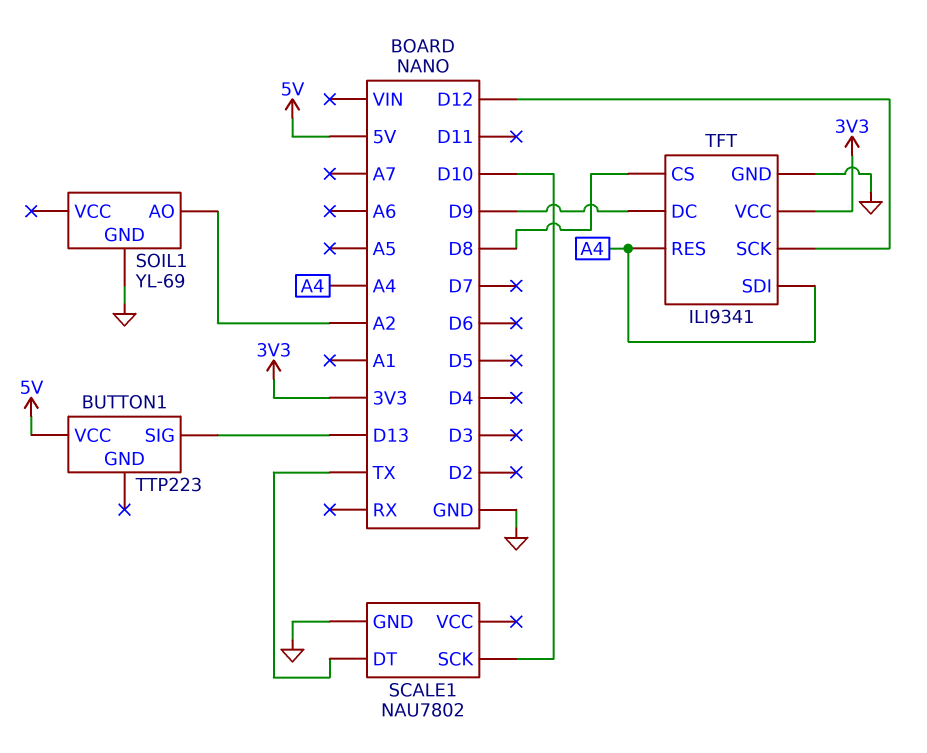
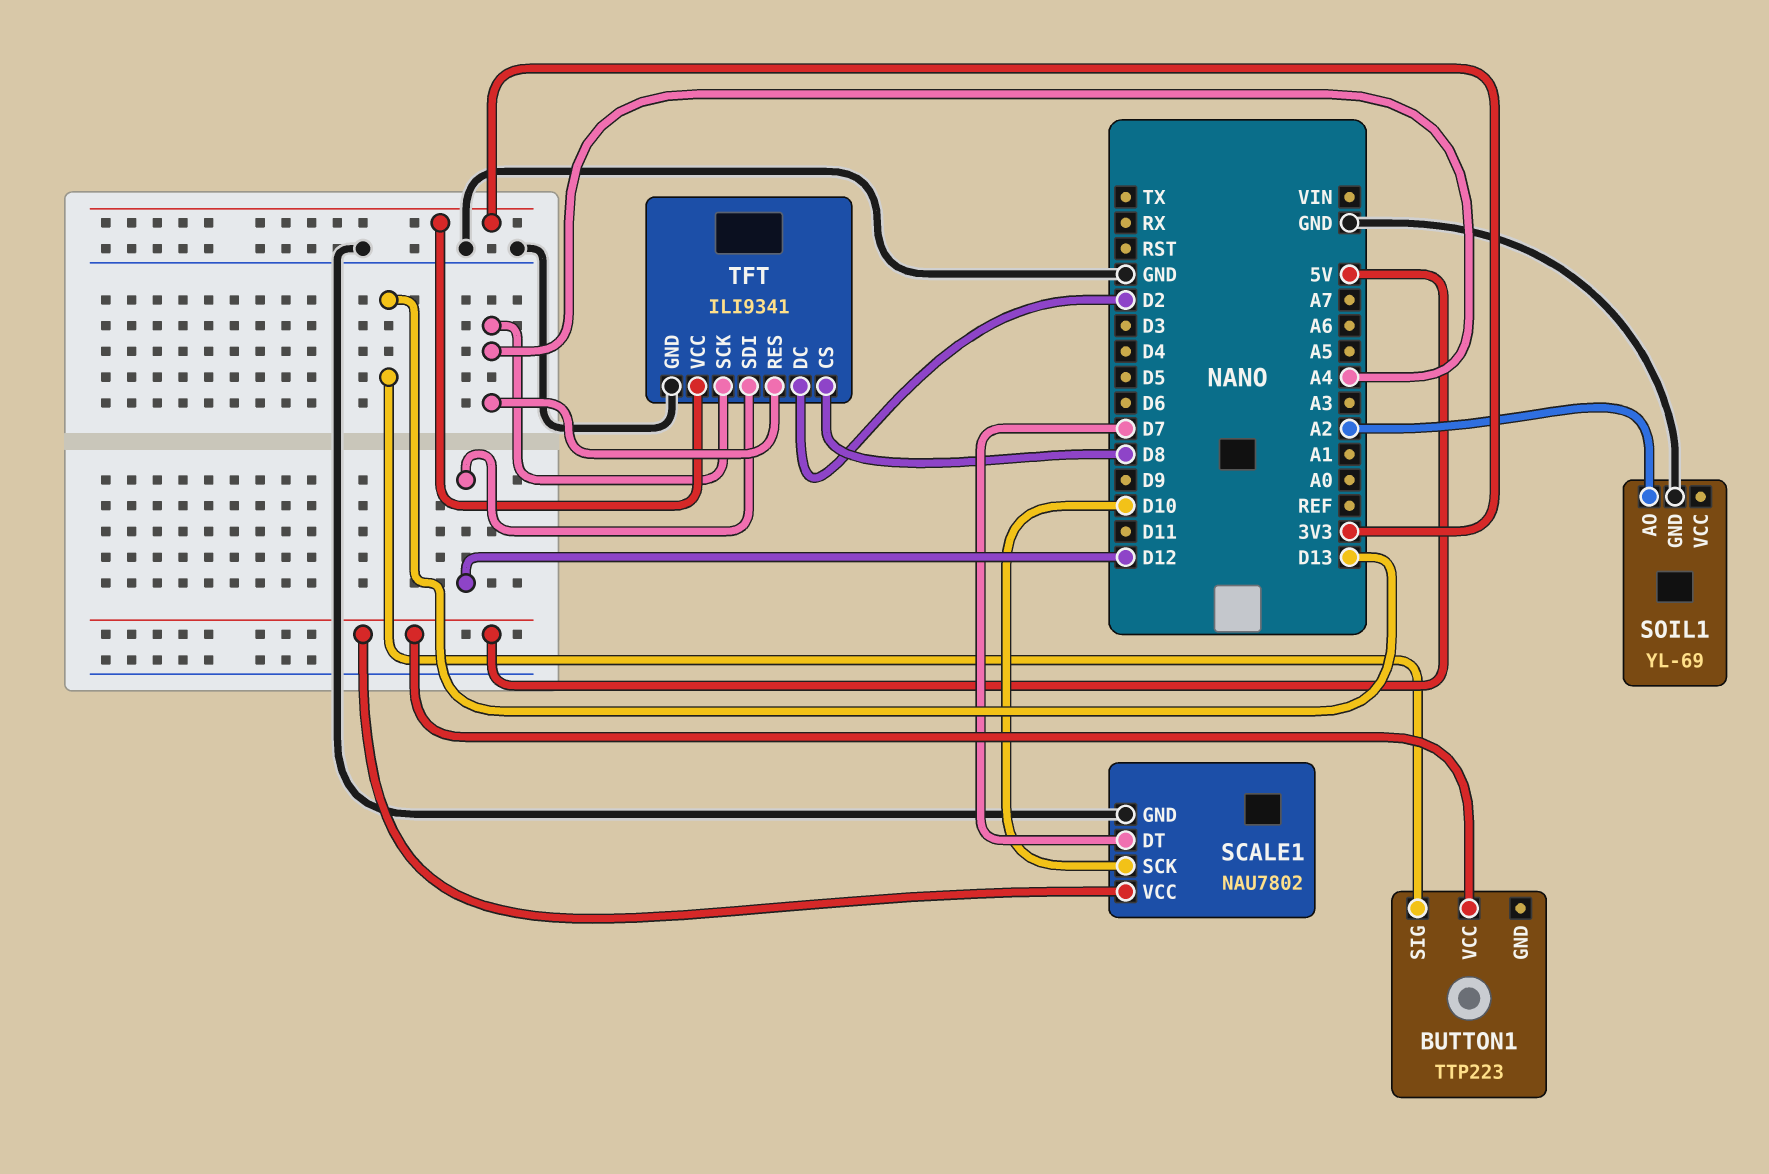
SCALE1 pin DT: TX -> D7
SCALE1 pin VCC: none -> 5V
TFT pin DC: D9 -> D2
TFT pin SCK: D12 -> A4
TFT pin SDI: A4 -> D12

